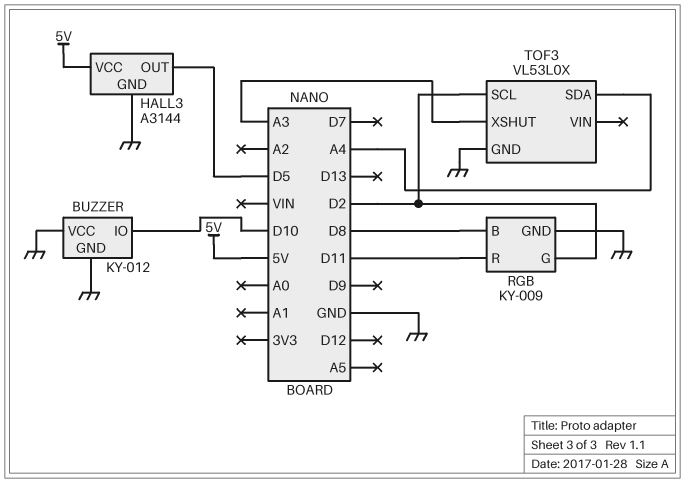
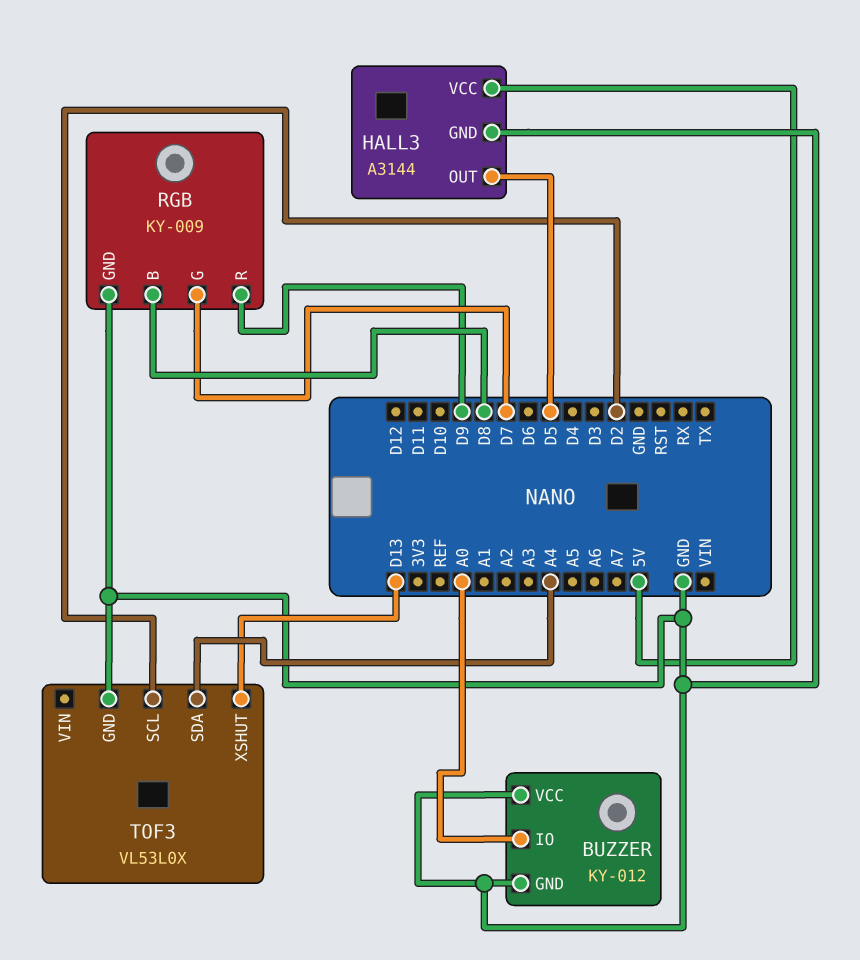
BUZZER pin IO: D10 -> A0
RGB pin G: D2 -> D7
RGB pin R: D11 -> D9
TOF3 pin XSHUT: A3 -> D13

